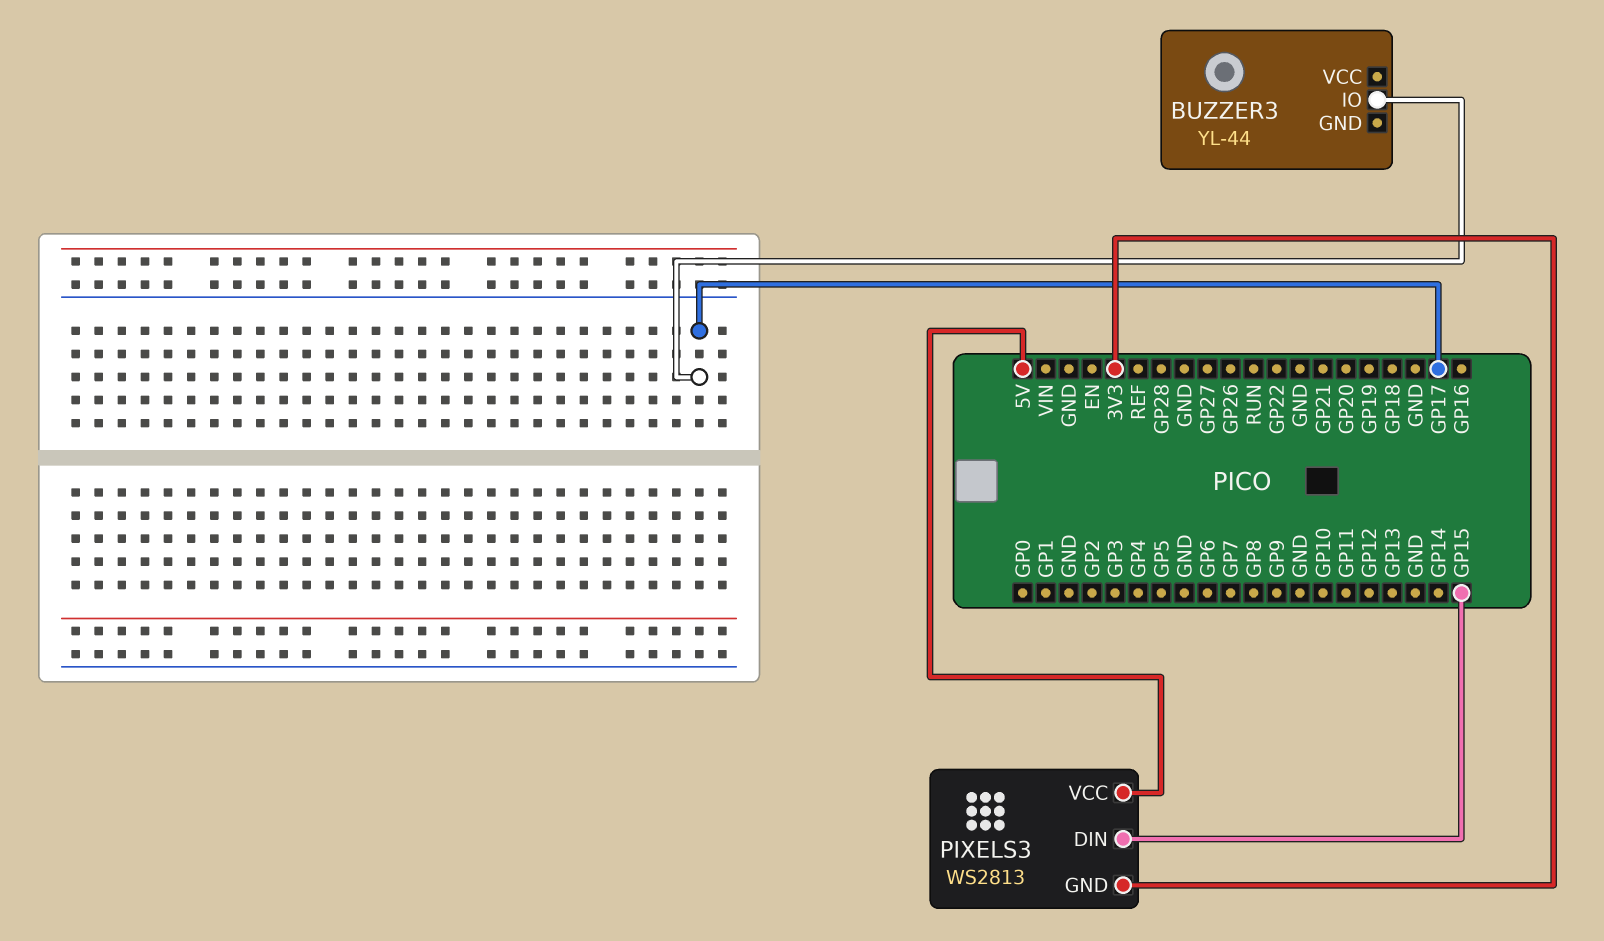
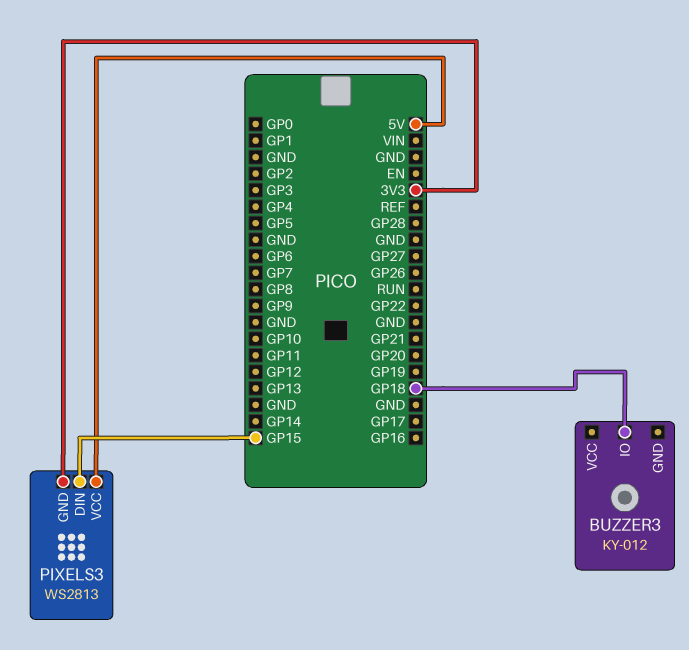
BUZZER3: YL-44 -> KY-012
BUZZER3 pin IO: GP17 -> GP18

